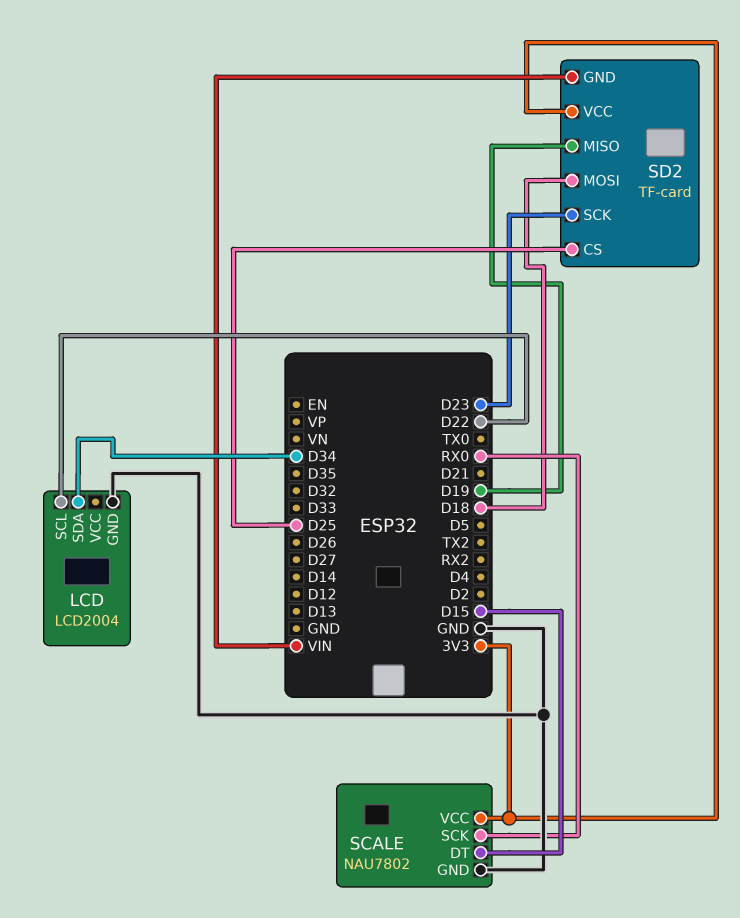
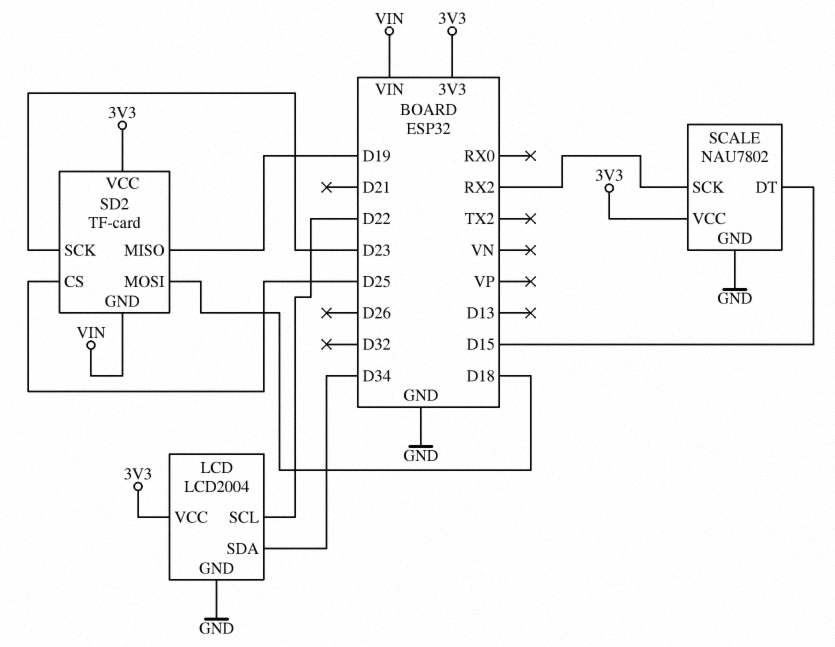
LCD pin VCC: none -> 3V3
SCALE pin SCK: RX0 -> RX2

